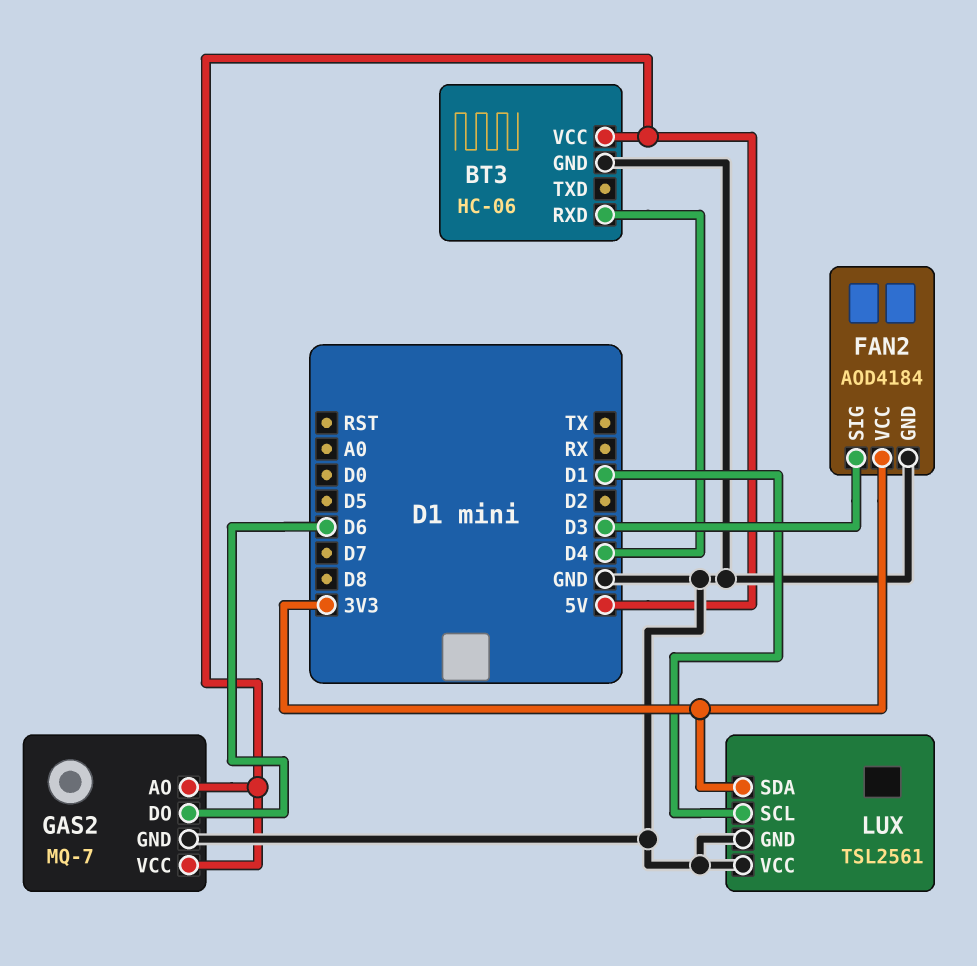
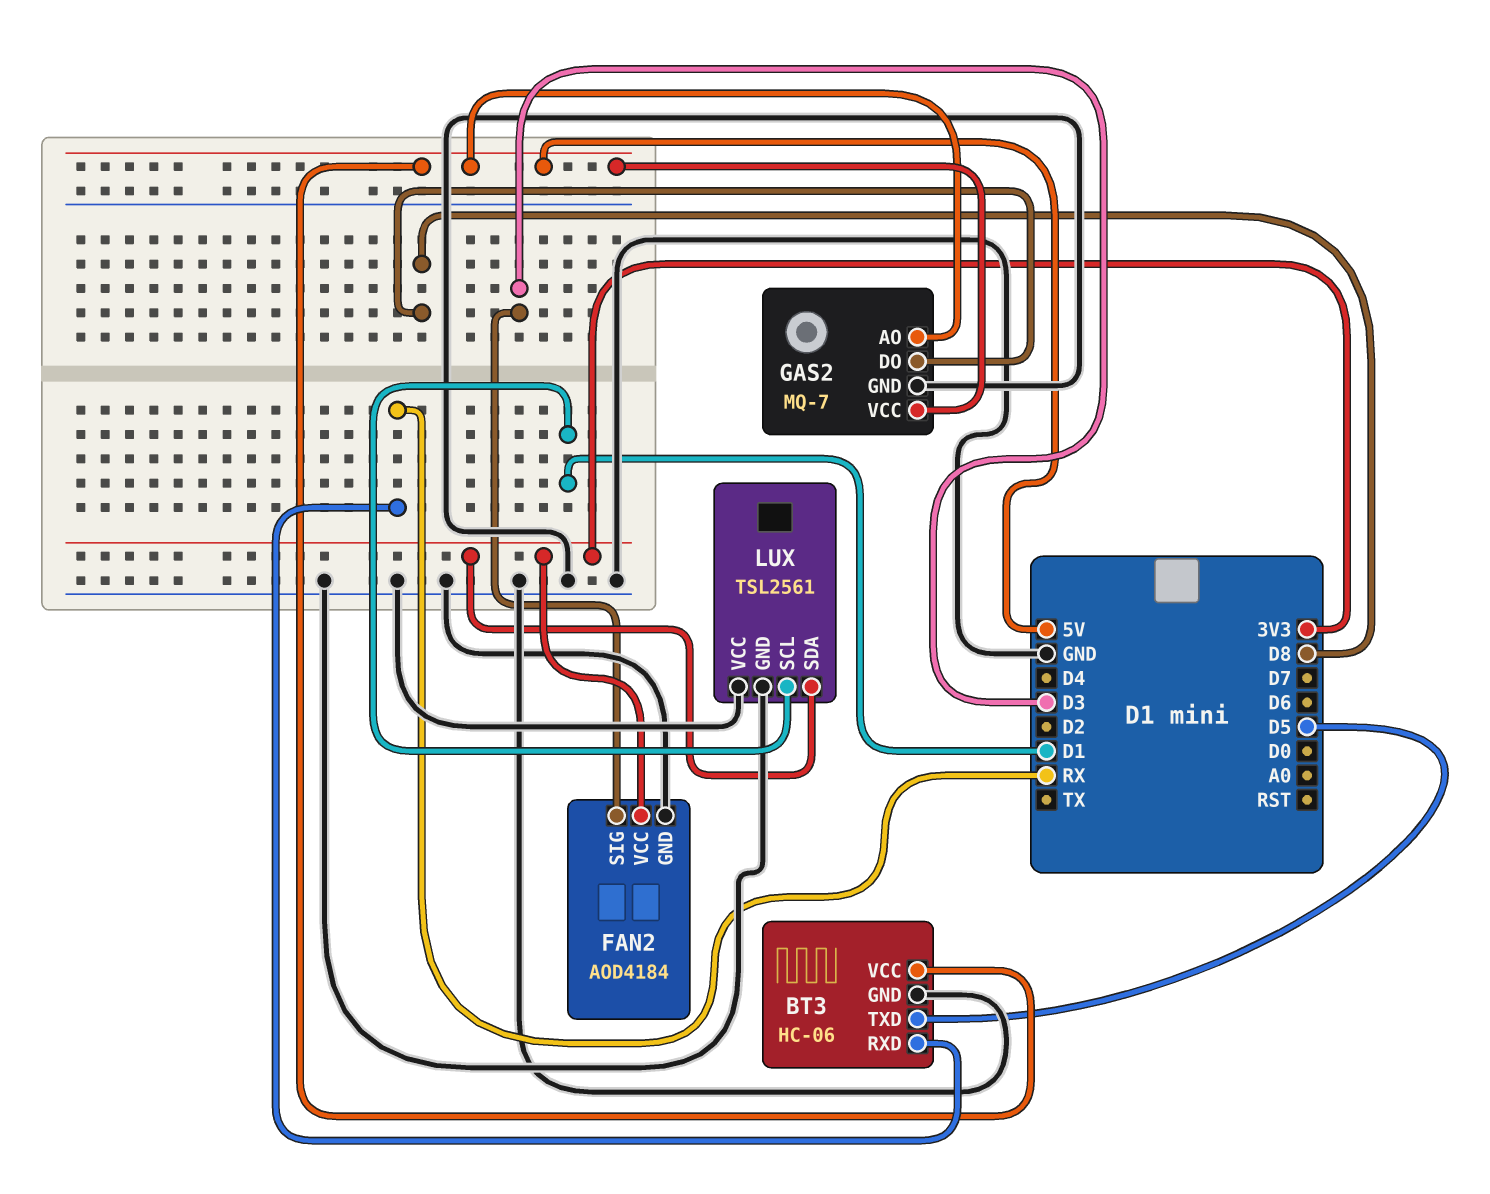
BT3 pin RXD: D4 -> RX
BT3 pin TXD: none -> D5
GAS2 pin DO: D6 -> D8

